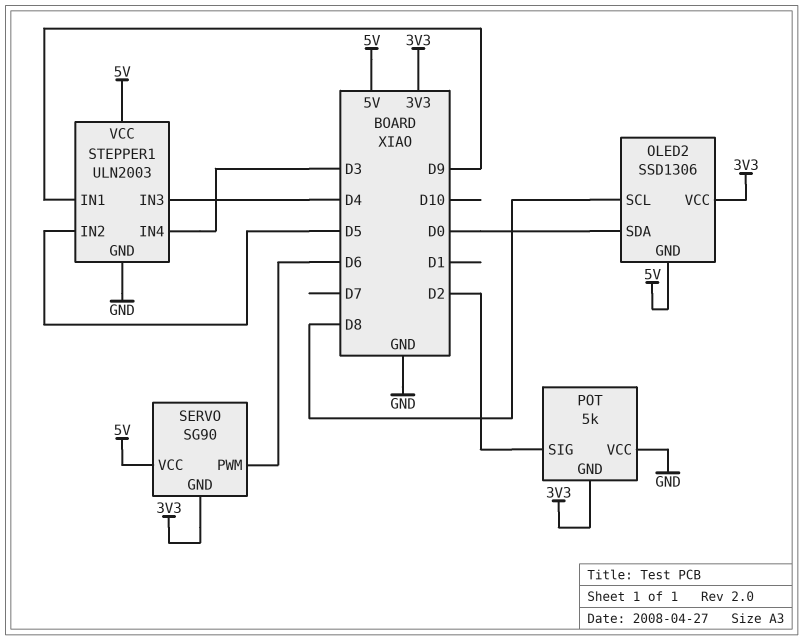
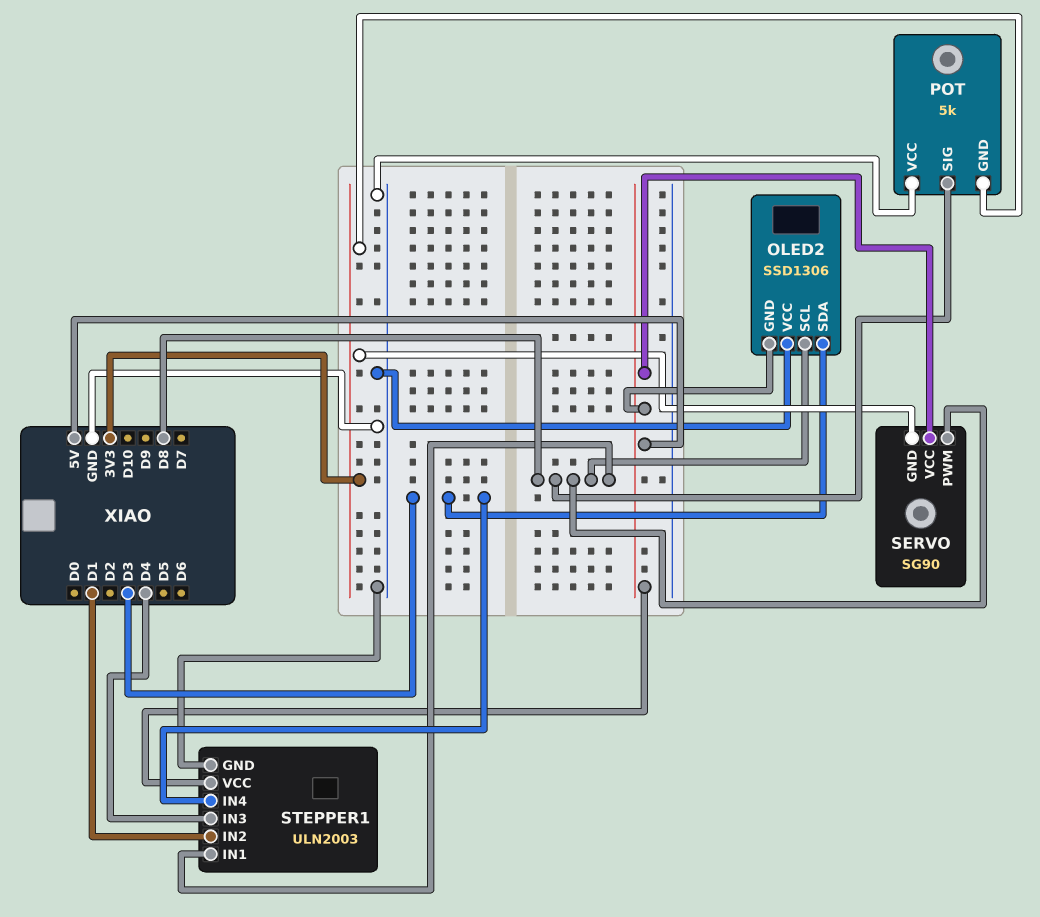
OLED2 pin SDA: D0 -> D3
OLED2 pin VCC: 3V3 -> GND
POT pin SIG: D2 -> D8
SERVO pin PWM: D6 -> D8
STEPPER1 pin IN1: D9 -> D8
STEPPER1 pin IN2: D5 -> D1

